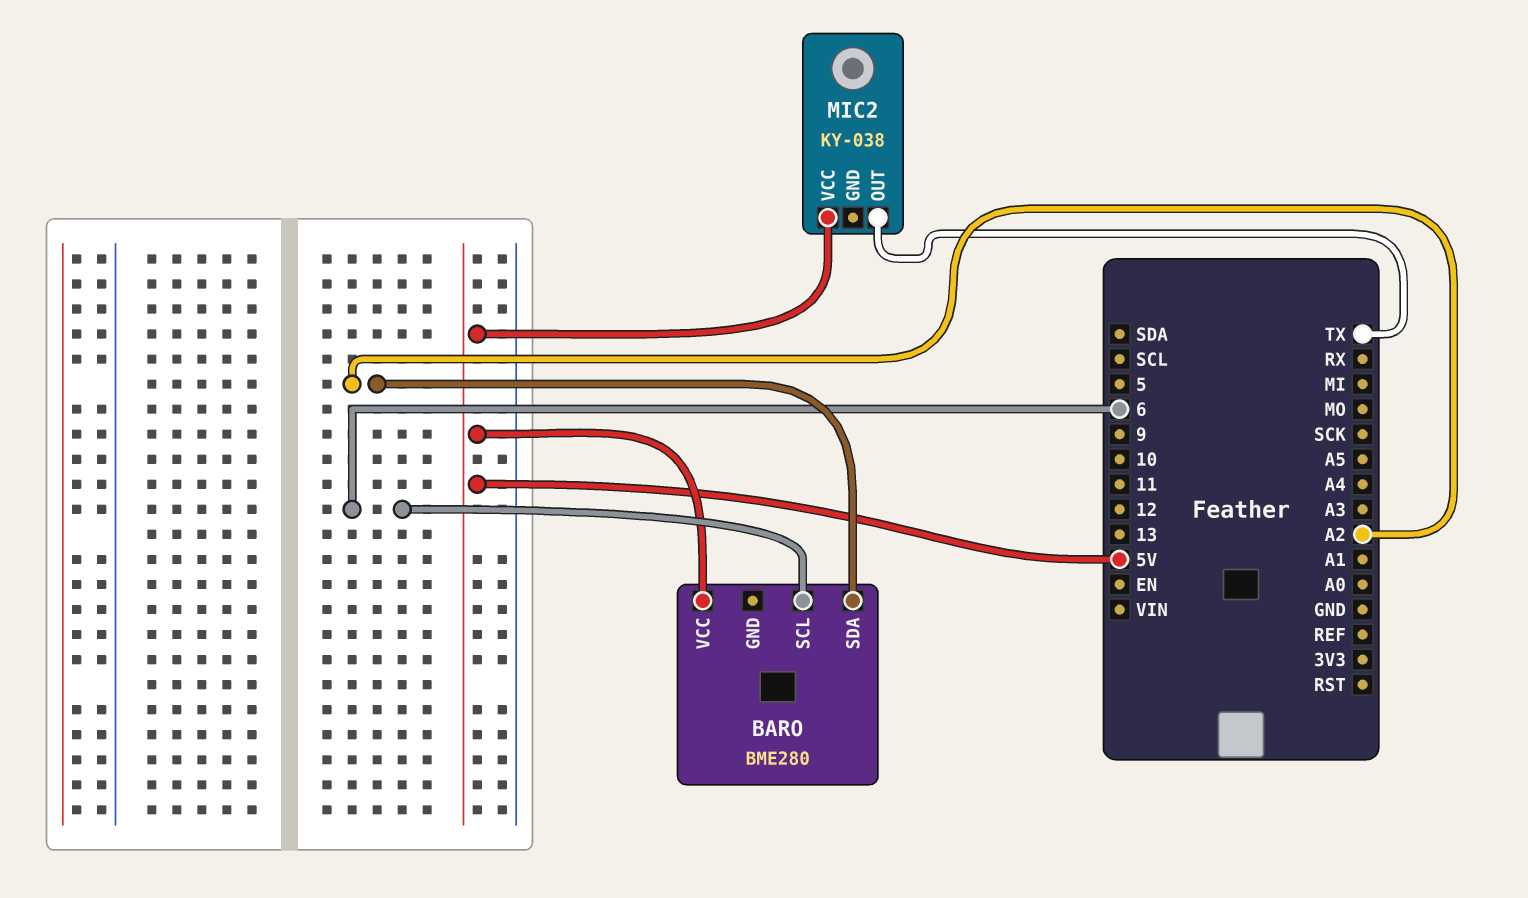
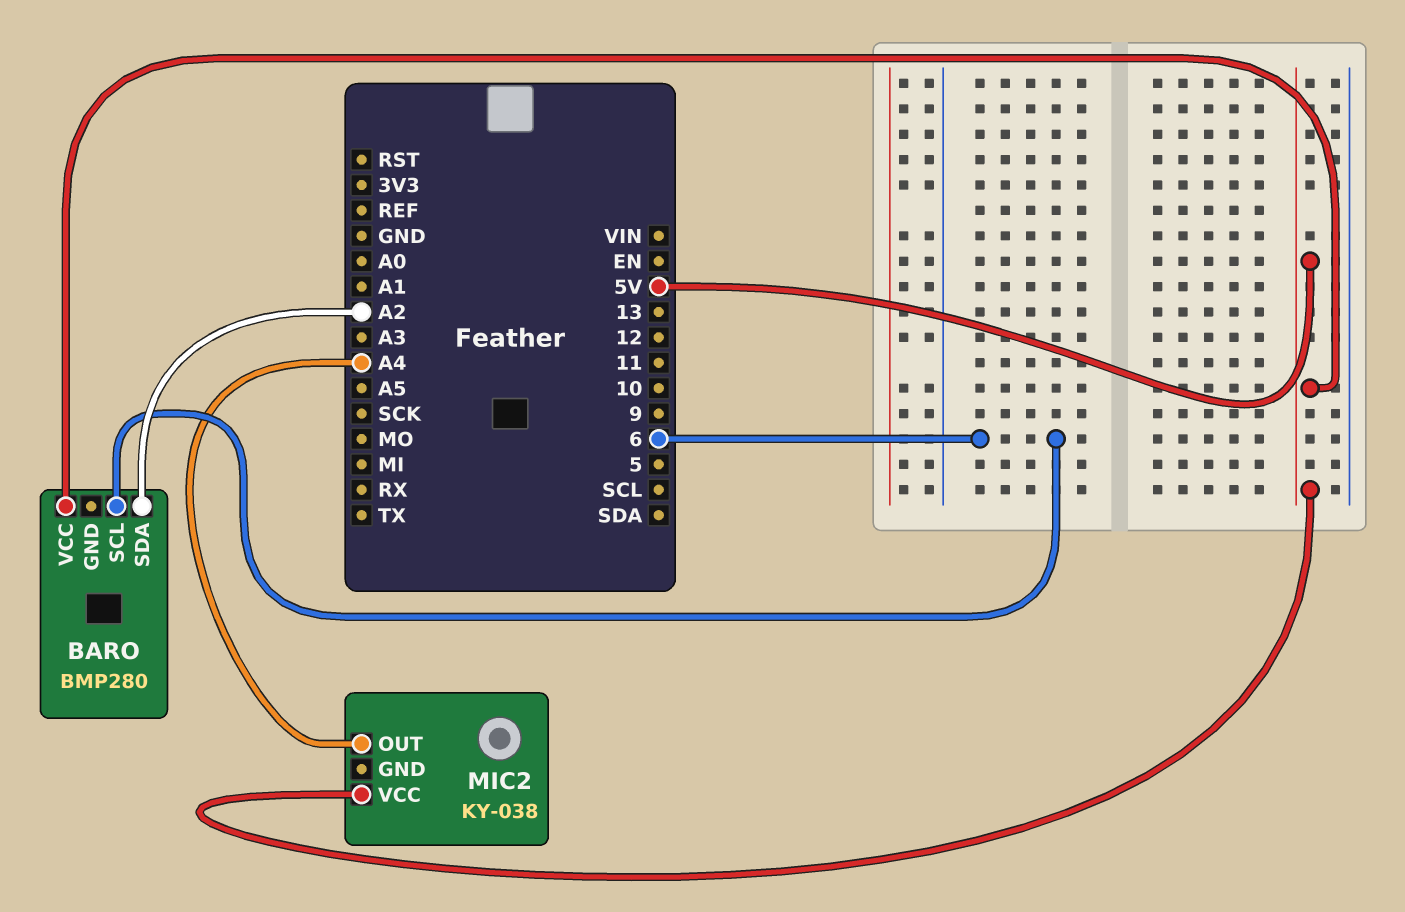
BARO: BME280 -> BMP280
MIC2 pin OUT: TX -> A4

